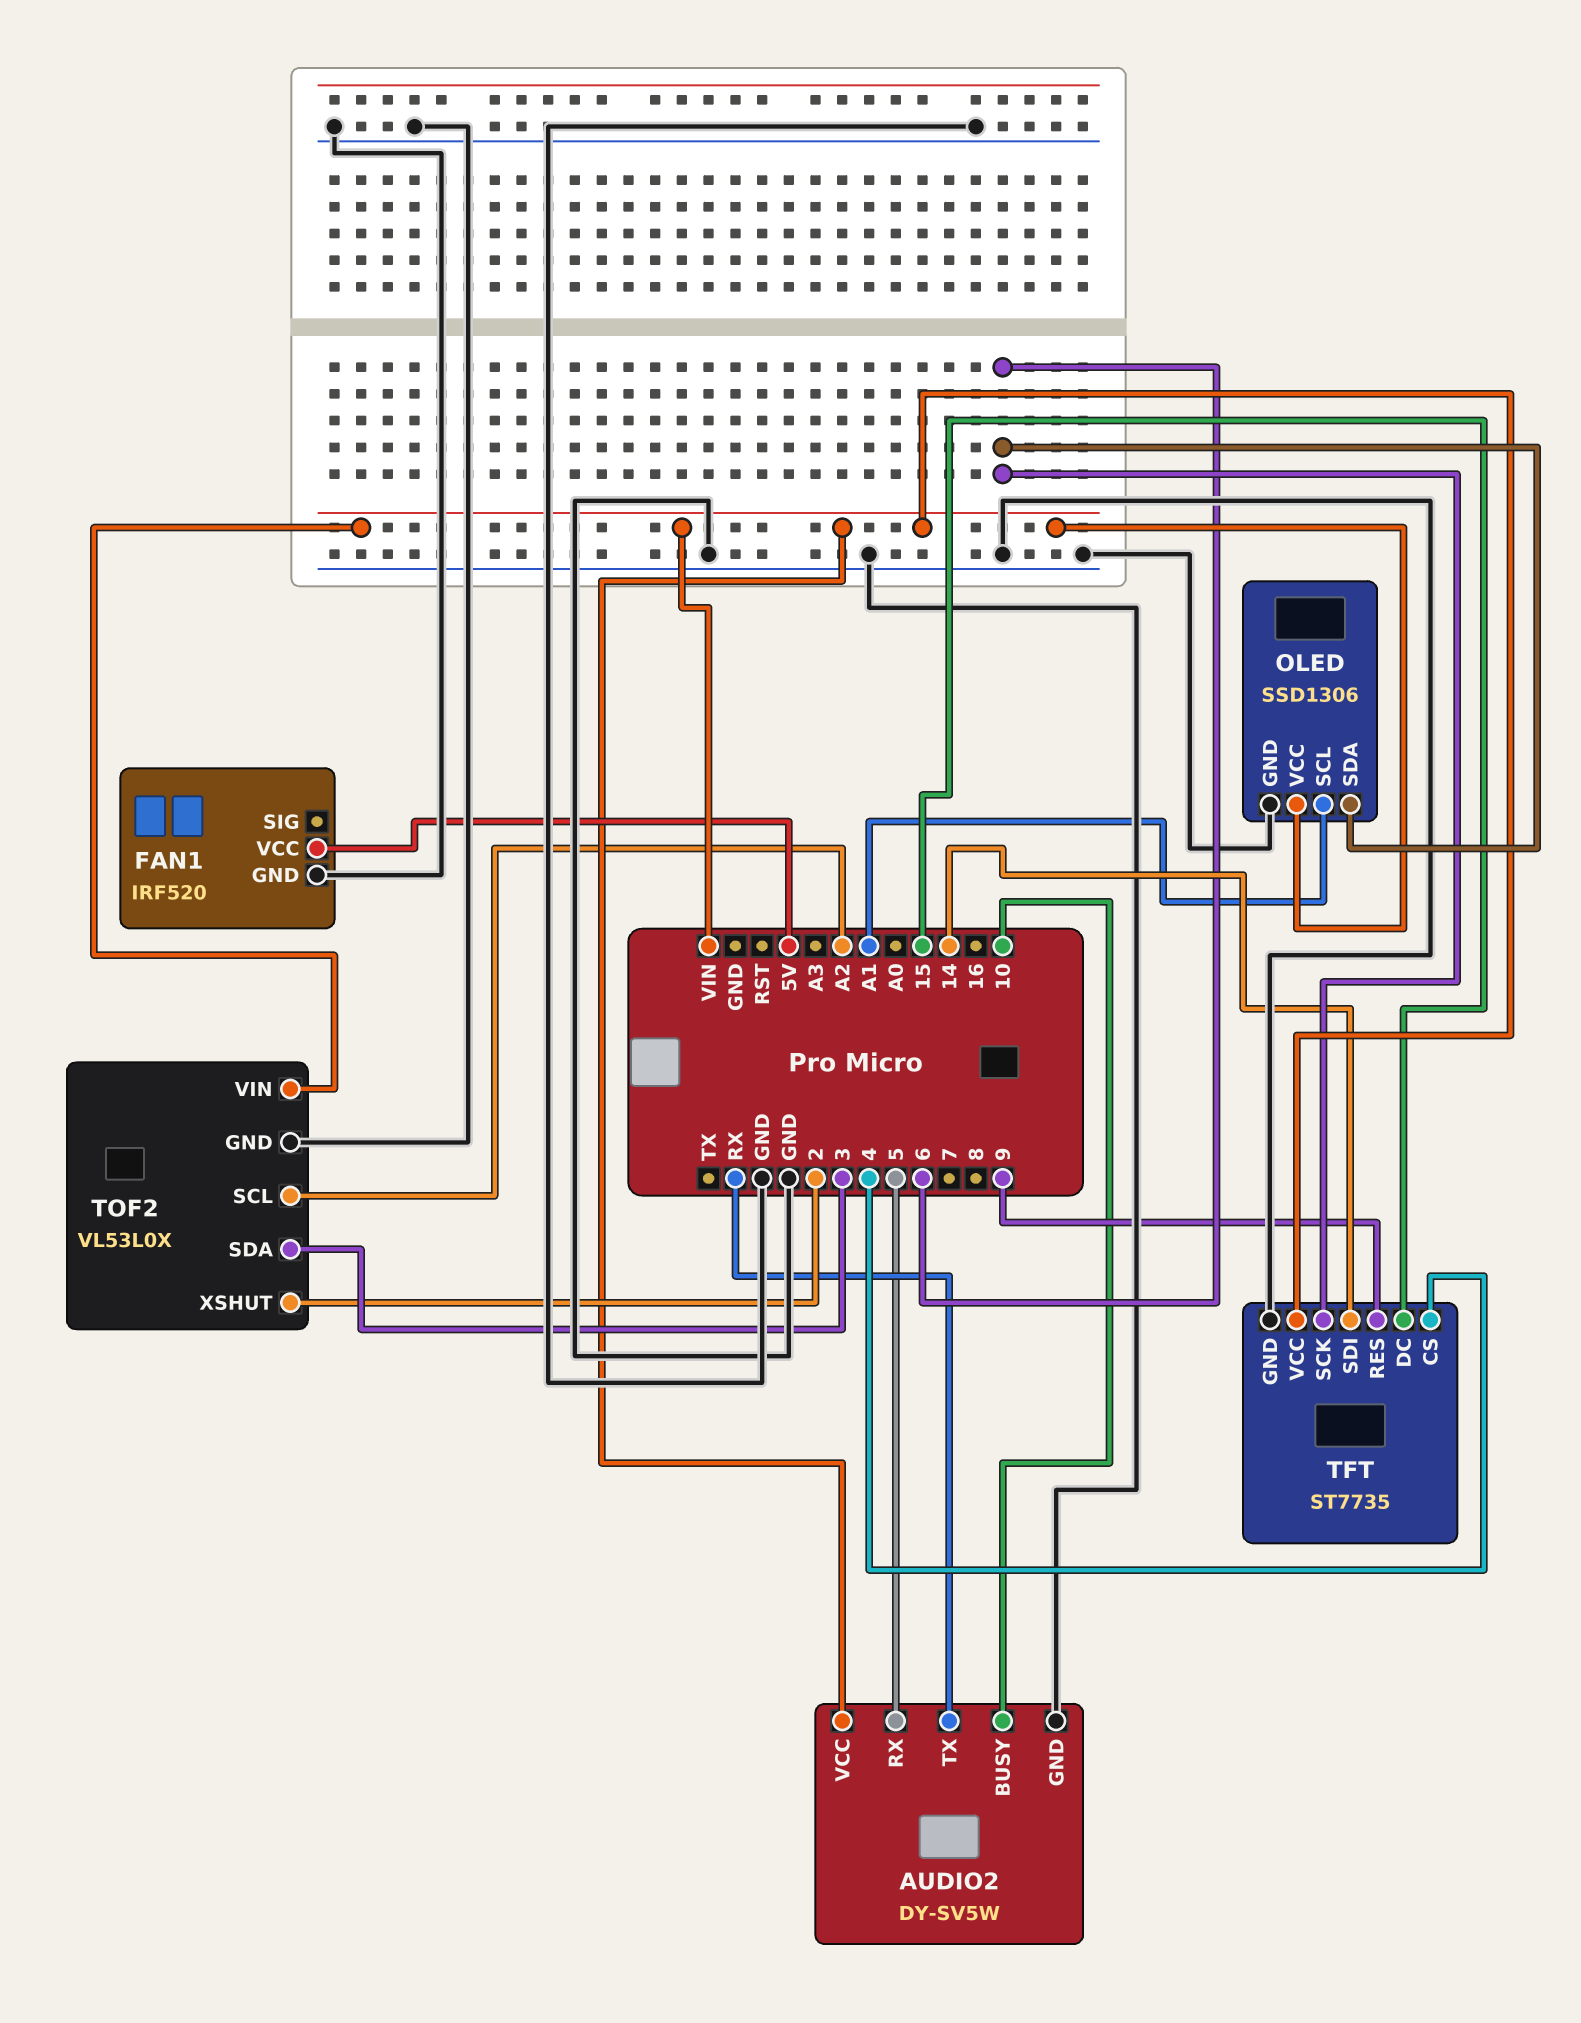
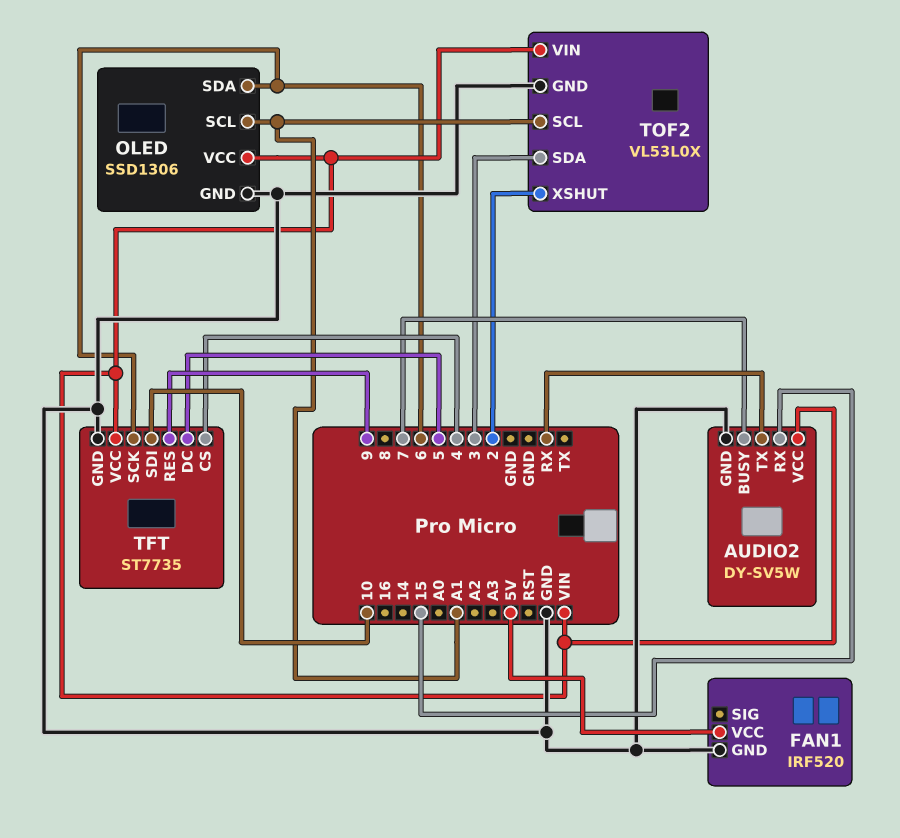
AUDIO2 pin BUSY: 10 -> 7
AUDIO2 pin RX: 5 -> 15
TFT pin DC: 15 -> 5
TFT pin SDI: 14 -> 10
TOF2 pin SCL: A2 -> A1

